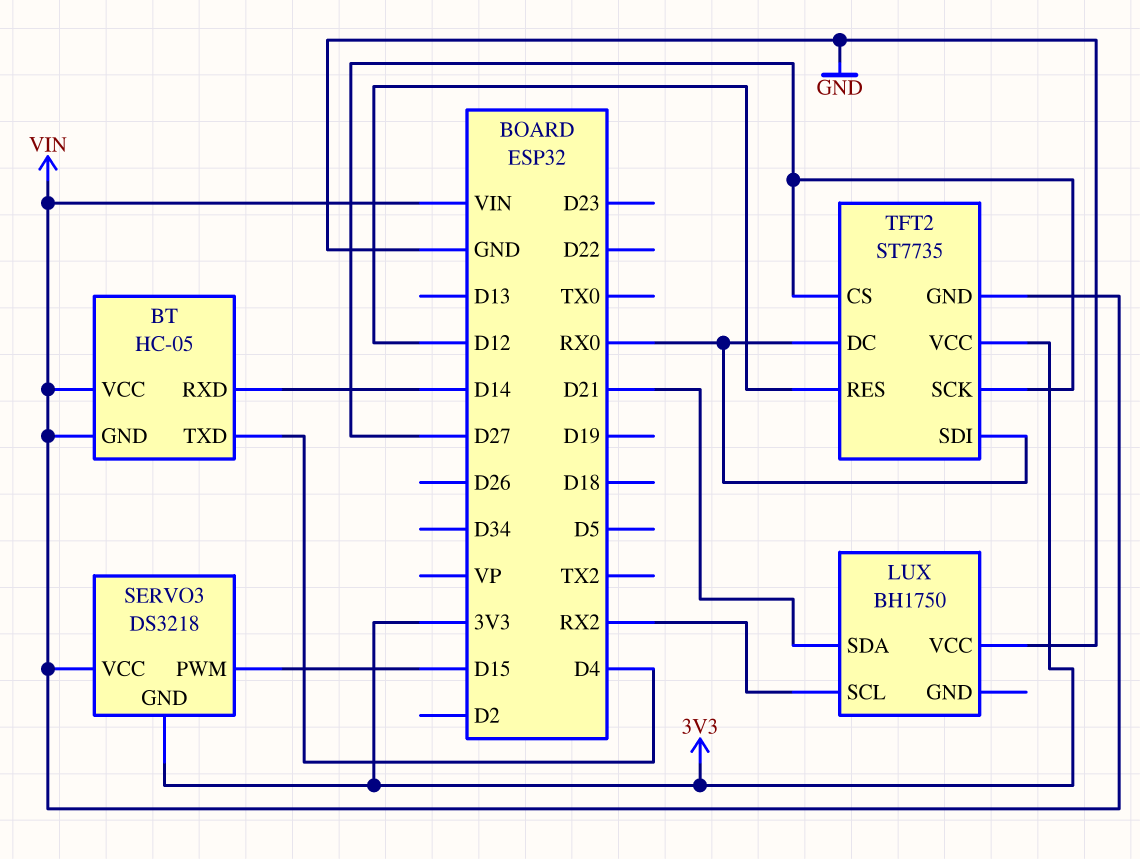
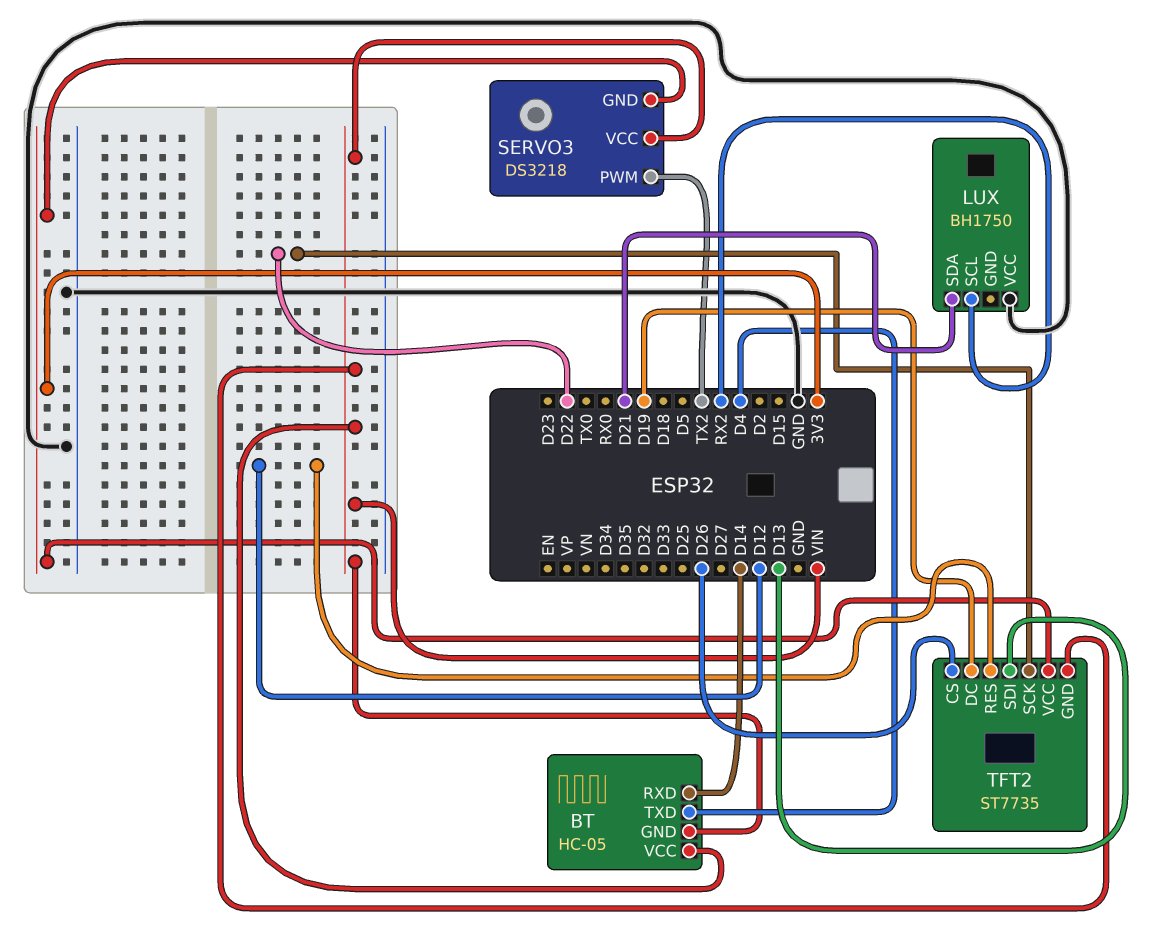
SERVO3 pin PWM: D15 -> TX2
TFT2 pin CS: D27 -> D26
TFT2 pin DC: RX0 -> D19
TFT2 pin SCK: D27 -> D22
TFT2 pin SDI: RX0 -> D13

